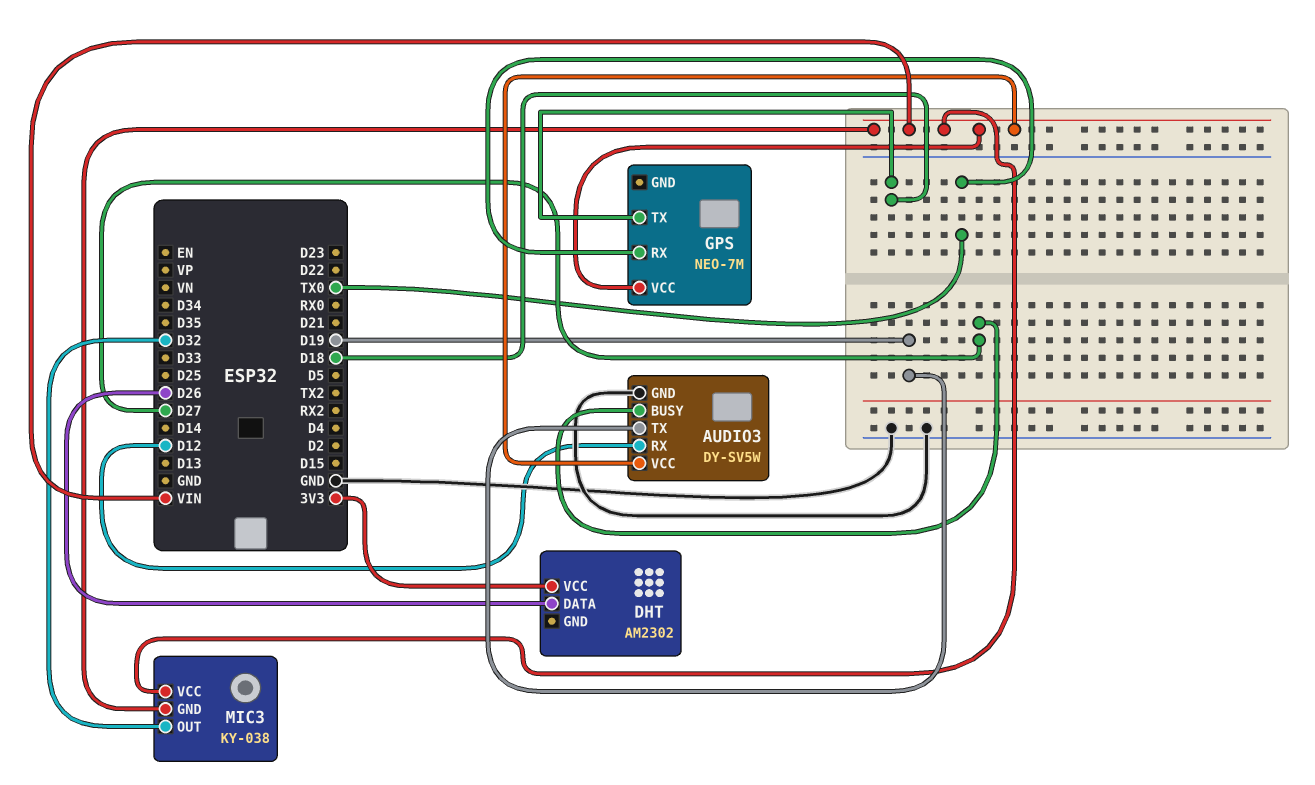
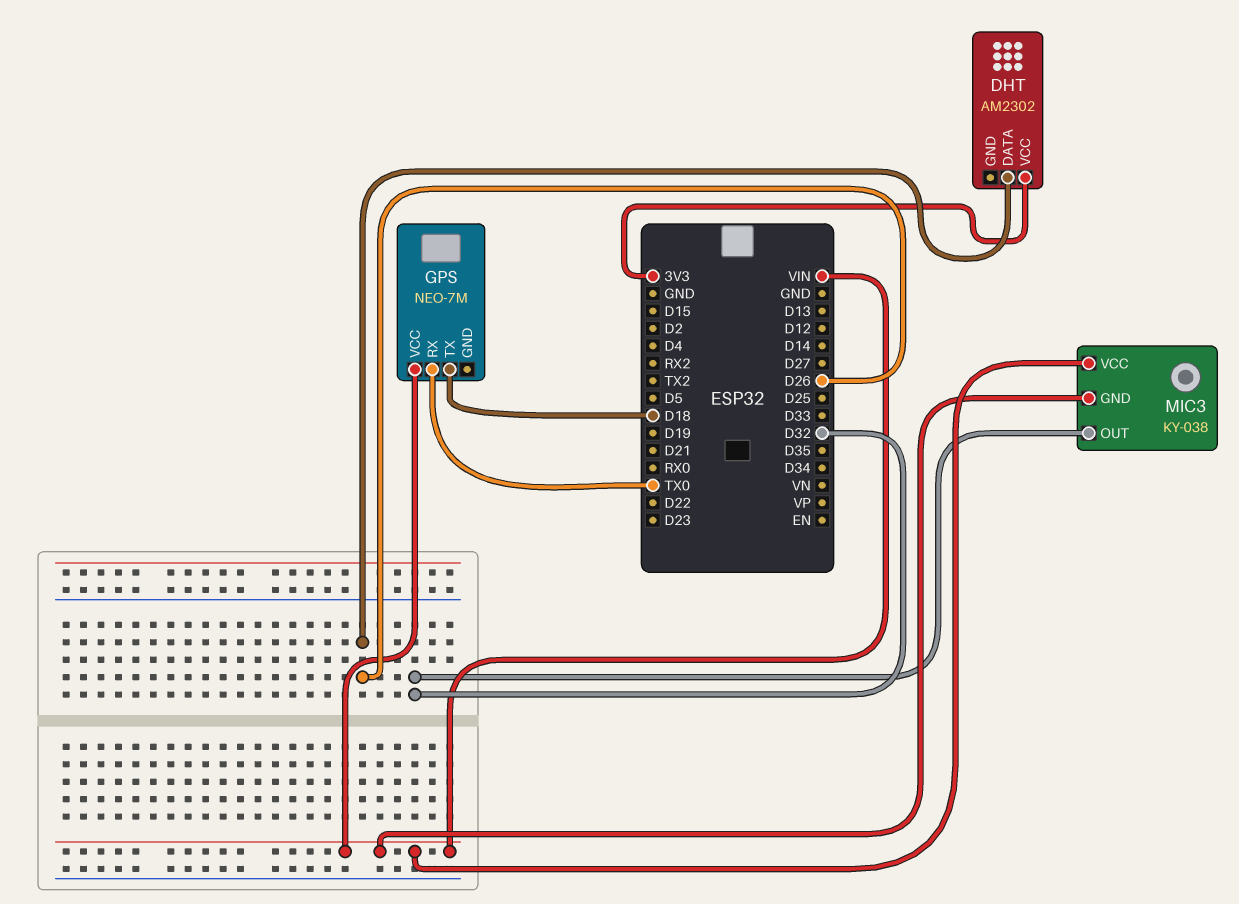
AUDIO3: DY-SV5W -> none
AUDIO3 pin BUSY: D27 -> none
AUDIO3 pin GND: GND -> none
AUDIO3 pin RX: D12 -> none
AUDIO3 pin TX: D19 -> none
AUDIO3 pin VCC: VIN -> none

